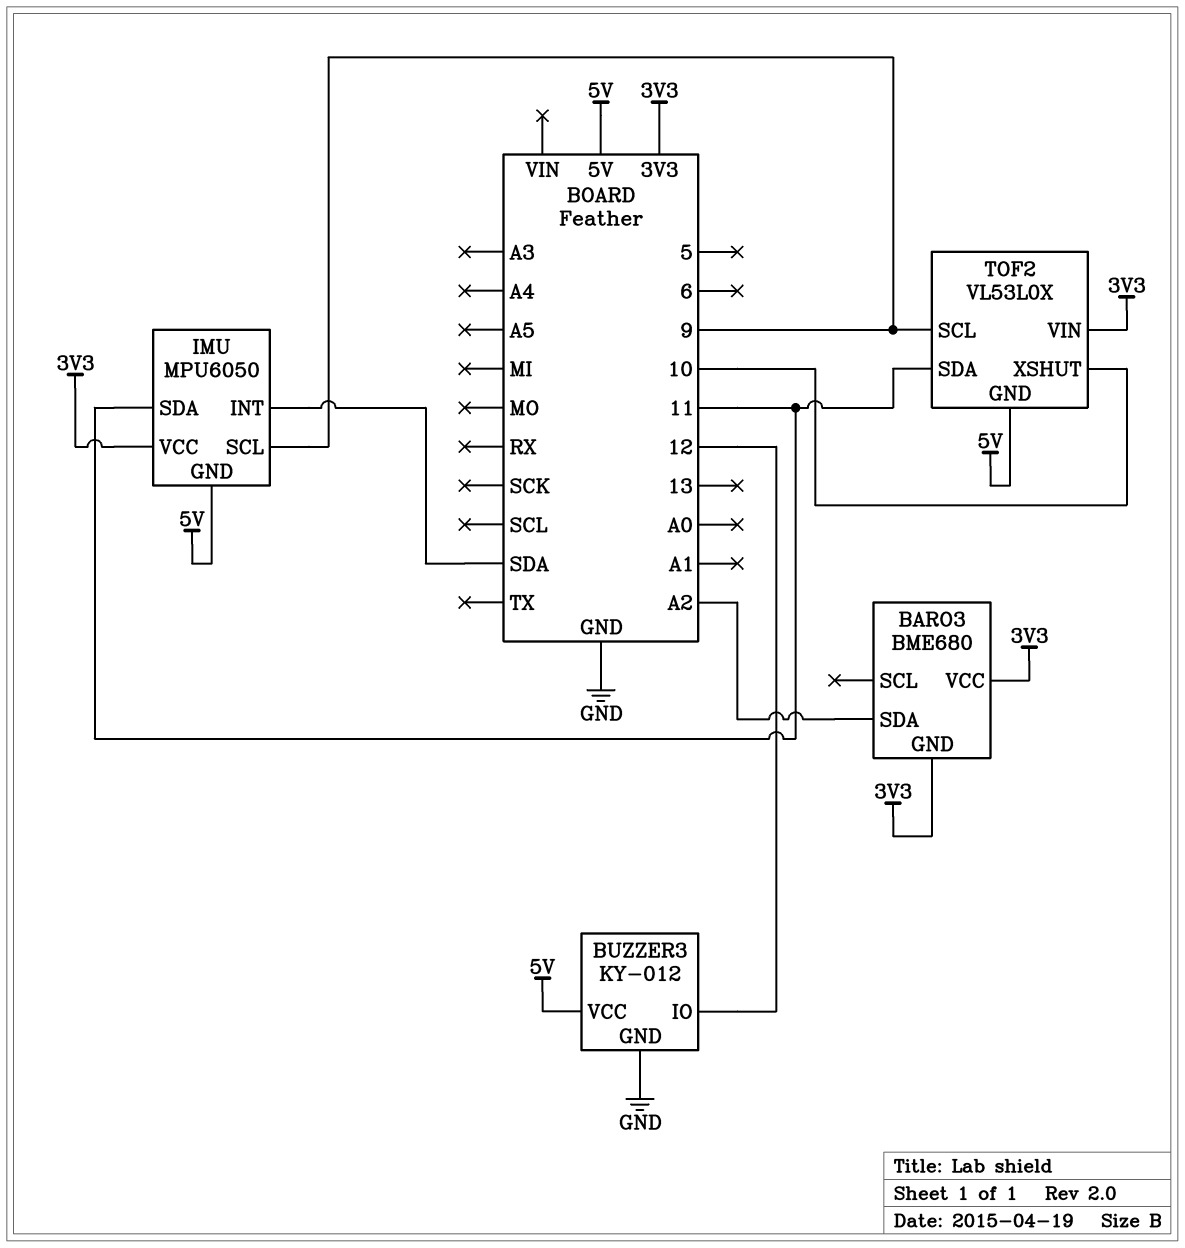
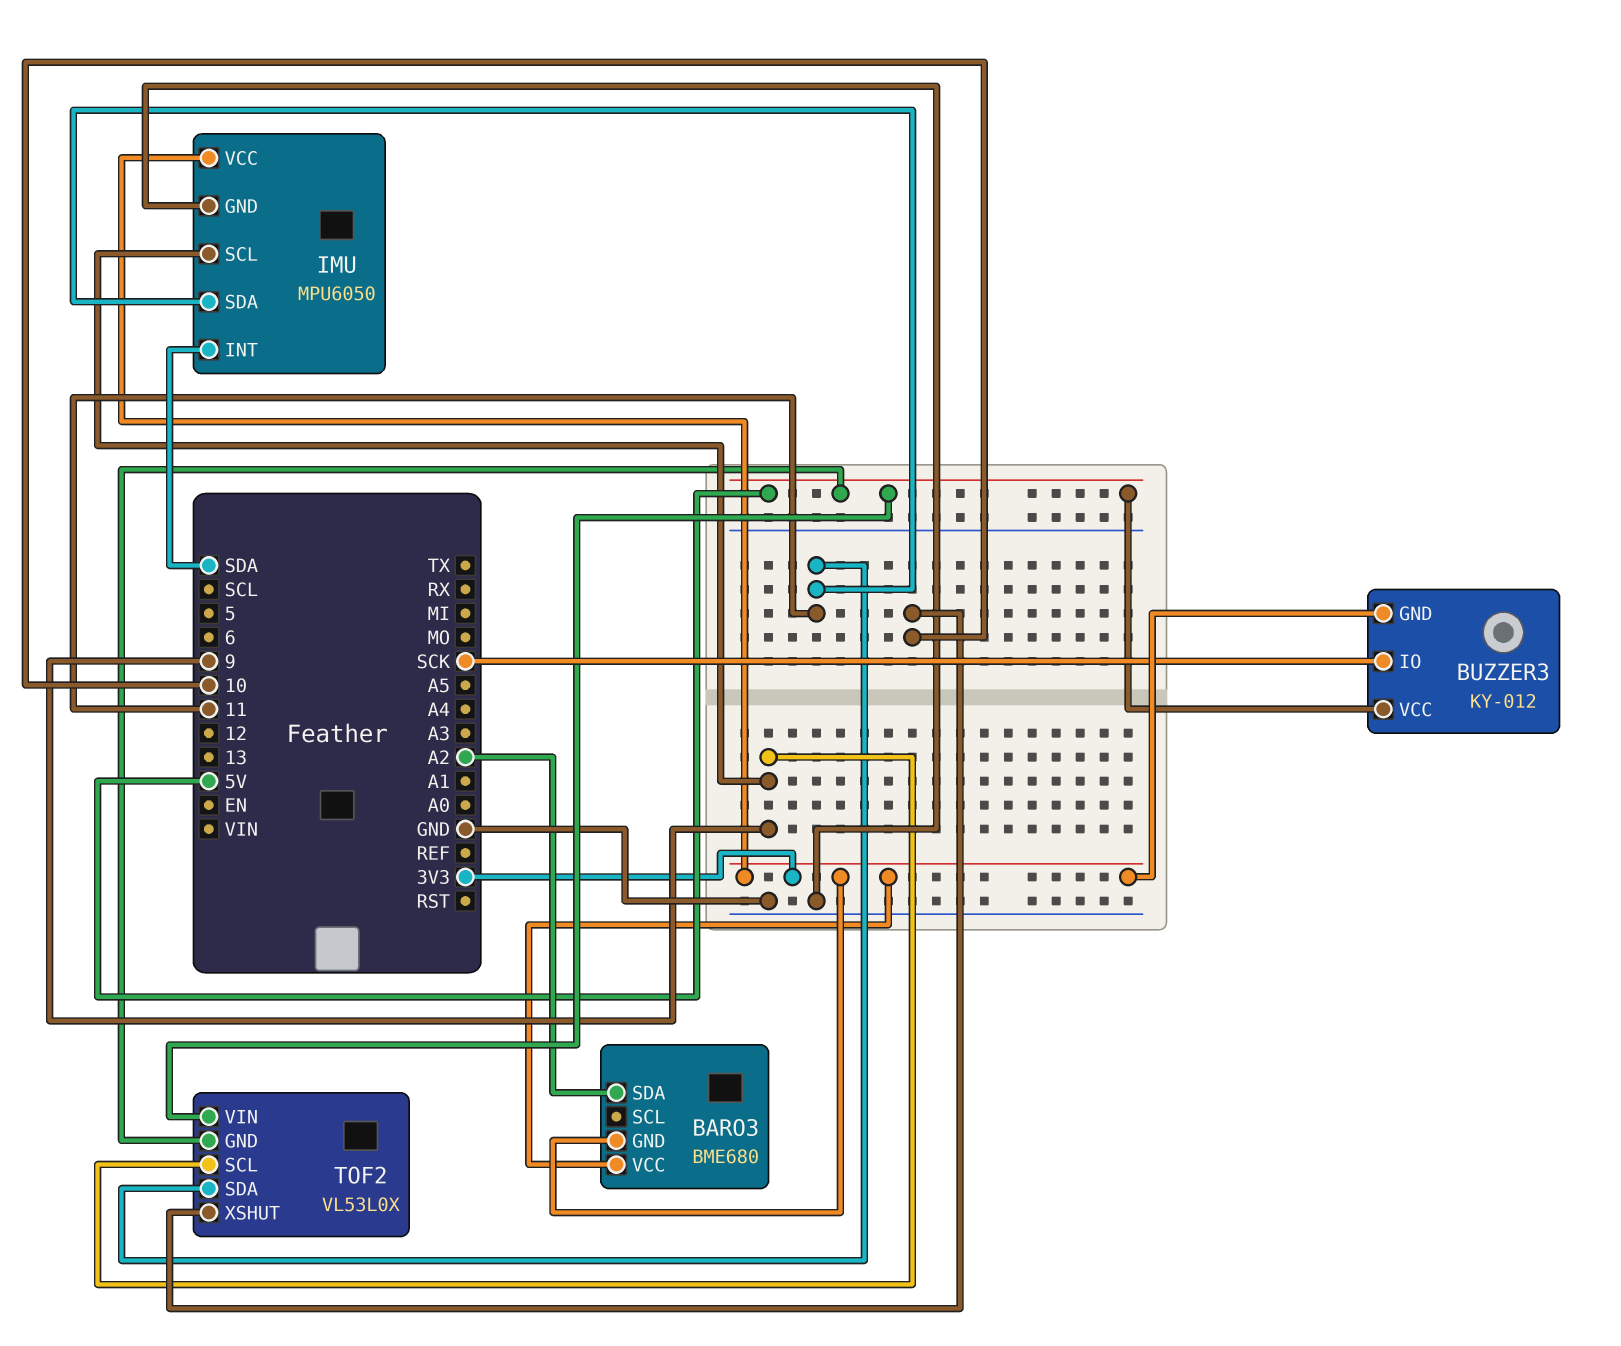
BUZZER3 pin GND: GND -> 3V3
BUZZER3 pin IO: 12 -> SCK
IMU pin GND: 5V -> GND
TOF2 pin VIN: 3V3 -> 5V

